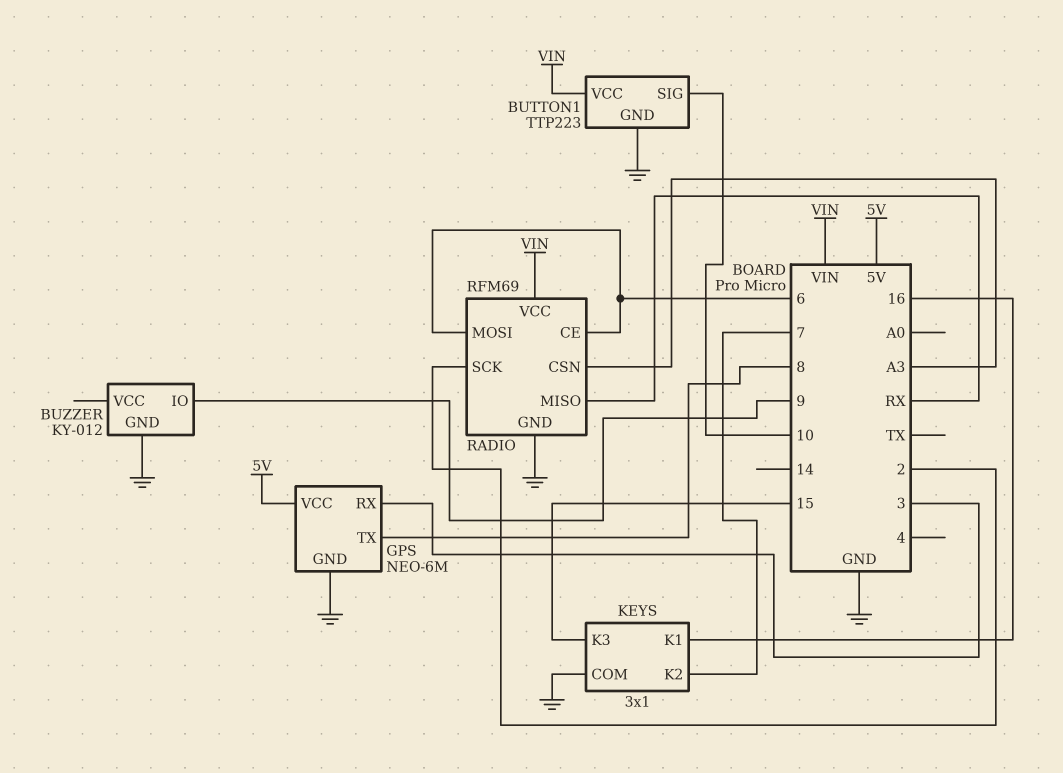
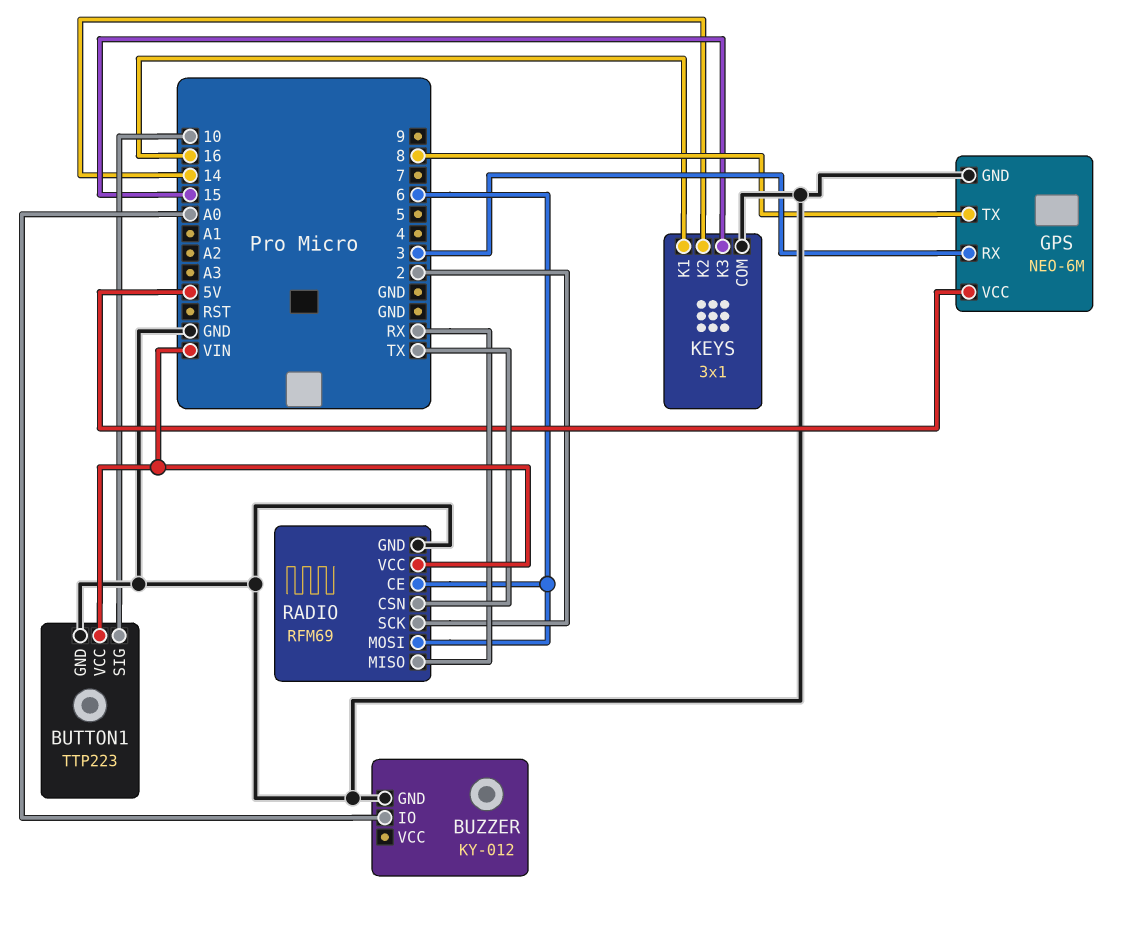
BUZZER pin IO: 9 -> A0
KEYS pin K2: 7 -> 14
RADIO pin CSN: A3 -> TX

